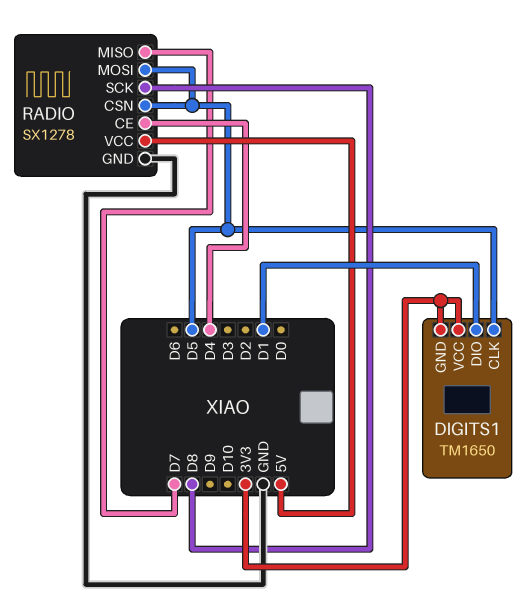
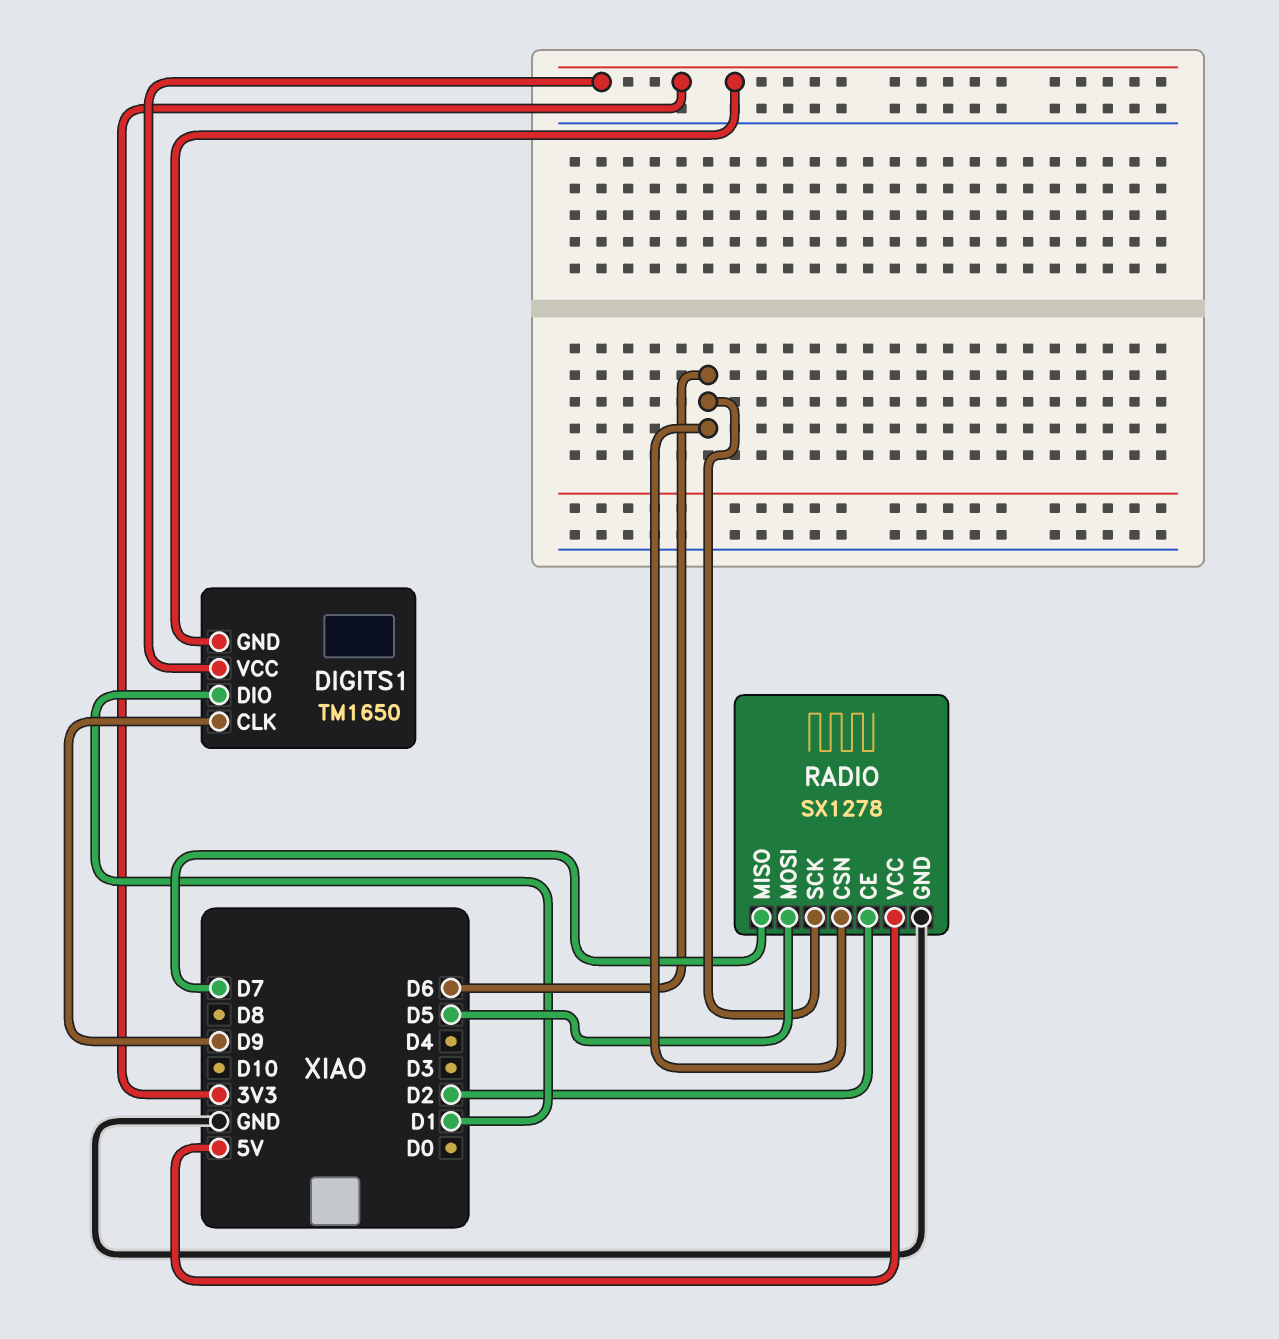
DIGITS1 pin CLK: D5 -> D9
RADIO pin CE: D4 -> D2
RADIO pin CSN: D5 -> D6
RADIO pin SCK: D8 -> D6

